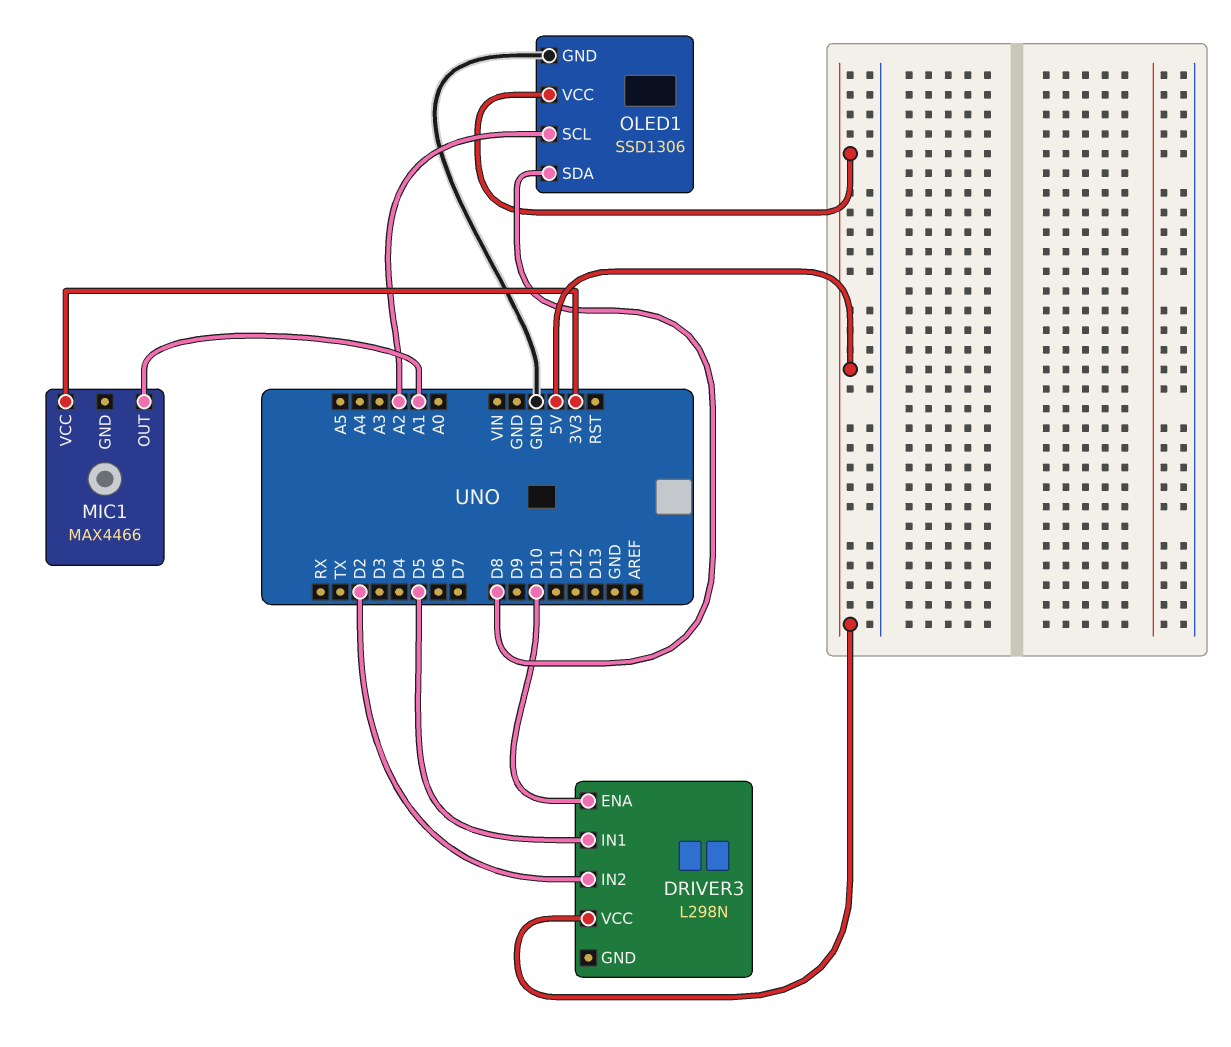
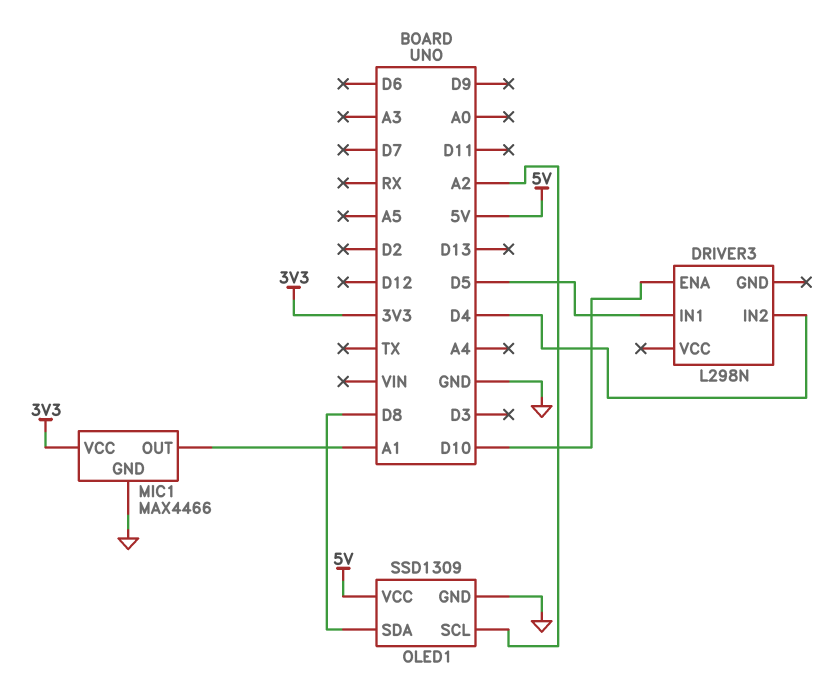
DRIVER3 pin IN2: D2 -> D4
DRIVER3 pin VCC: 5V -> none
MIC1 pin GND: none -> GND
OLED1: SSD1306 -> SSD1309

